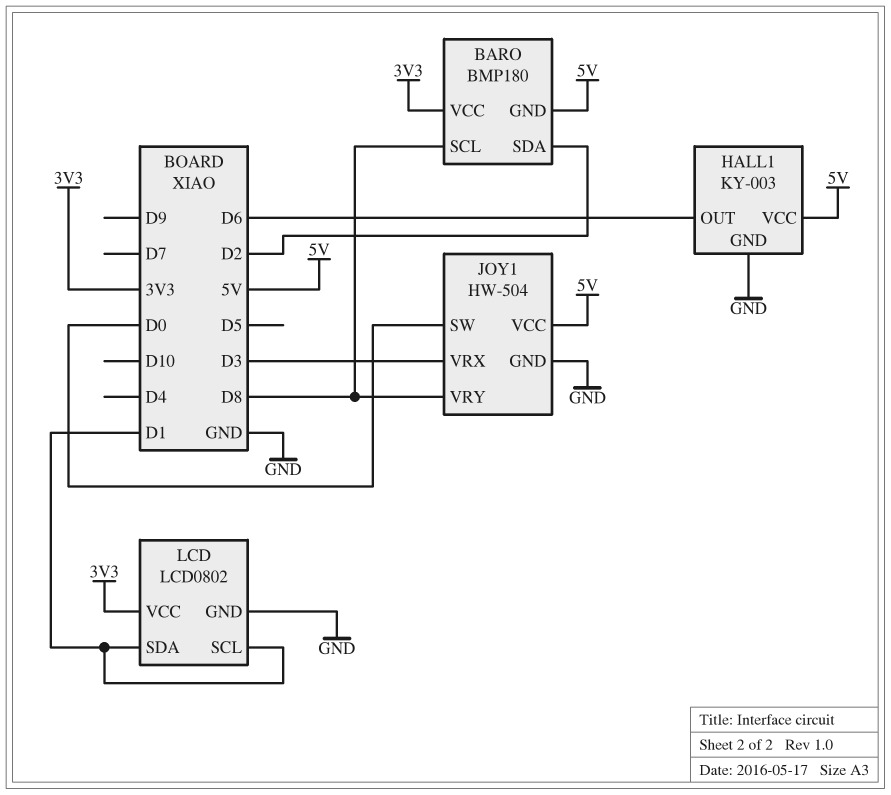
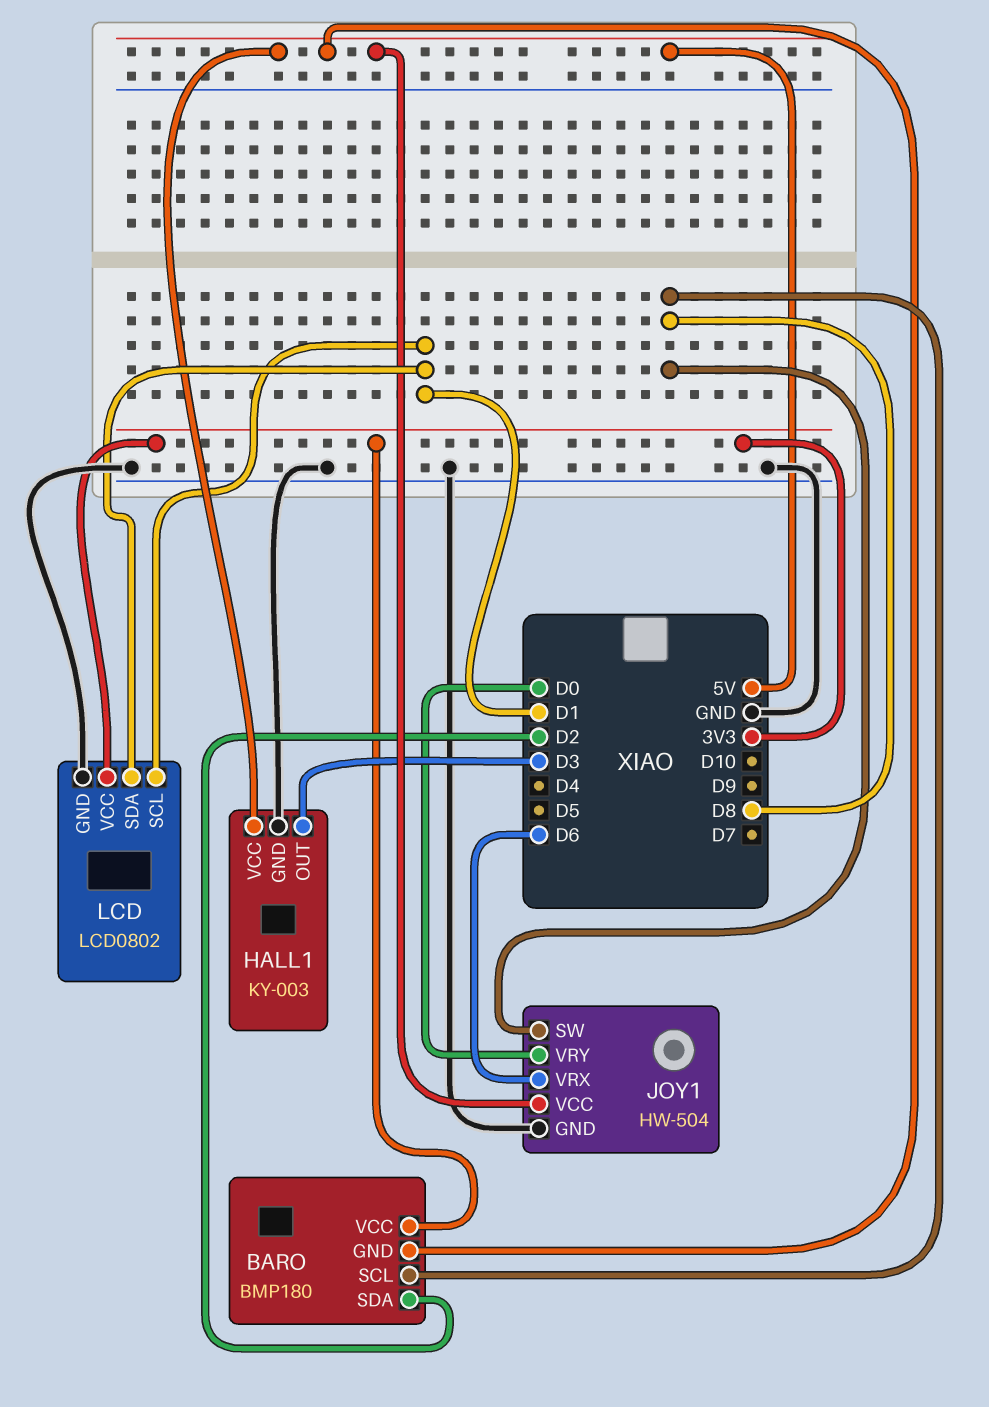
HALL1 pin OUT: D6 -> D3
JOY1 pin SW: D0 -> D8
JOY1 pin VRX: D3 -> D6
JOY1 pin VRY: D8 -> D0

